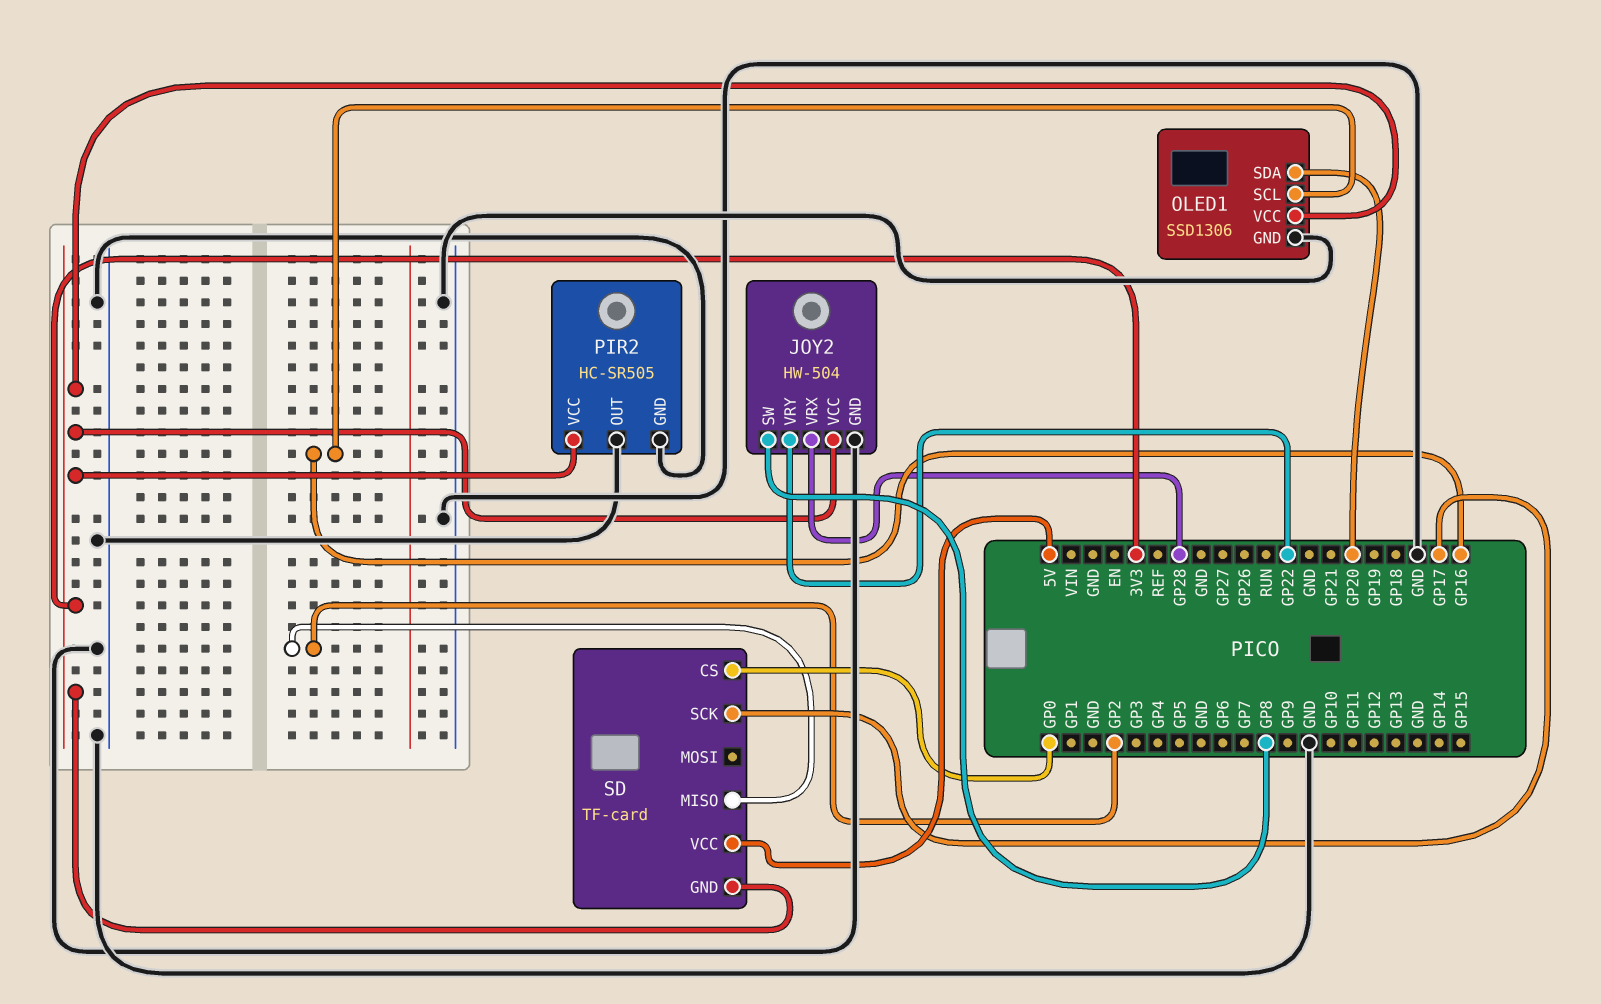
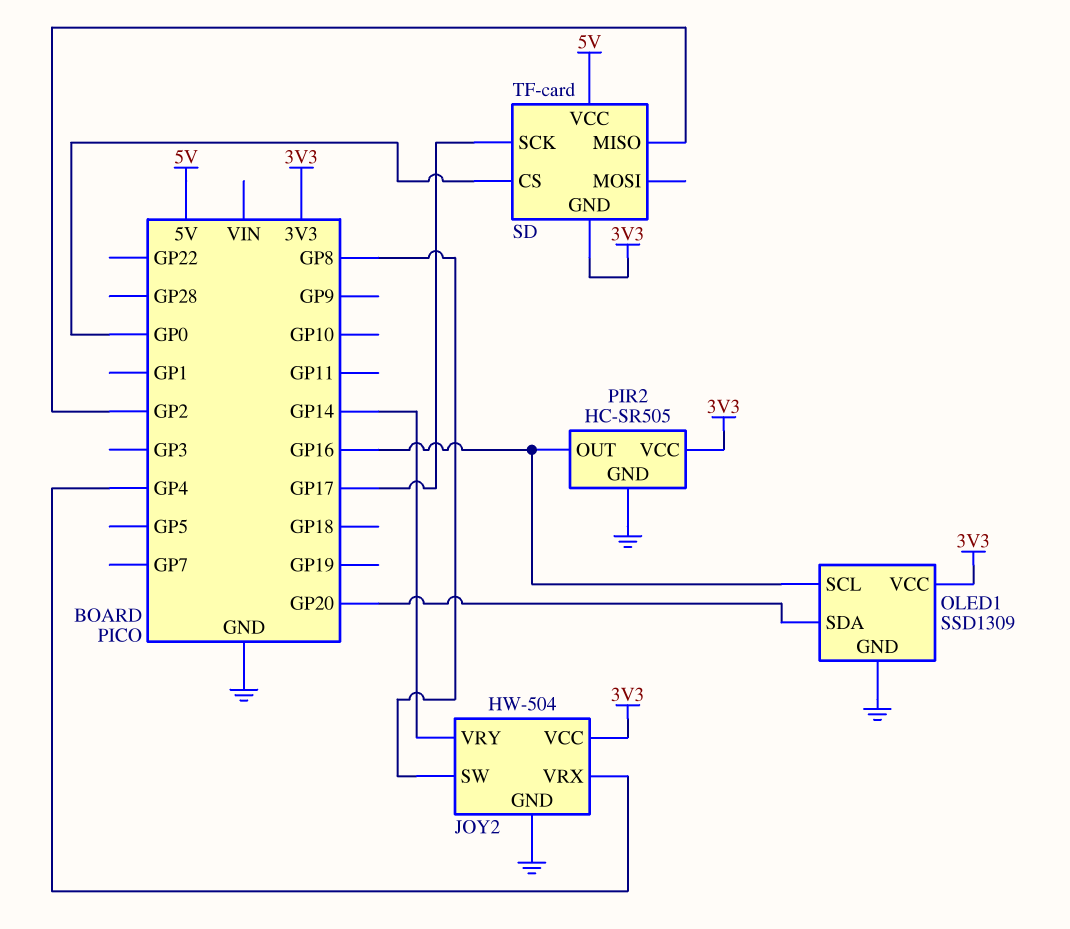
JOY2 pin VRX: GP28 -> GP4
JOY2 pin VRY: GP22 -> GP14
OLED1: SSD1306 -> SSD1309
PIR2 pin OUT: GND -> GP16

